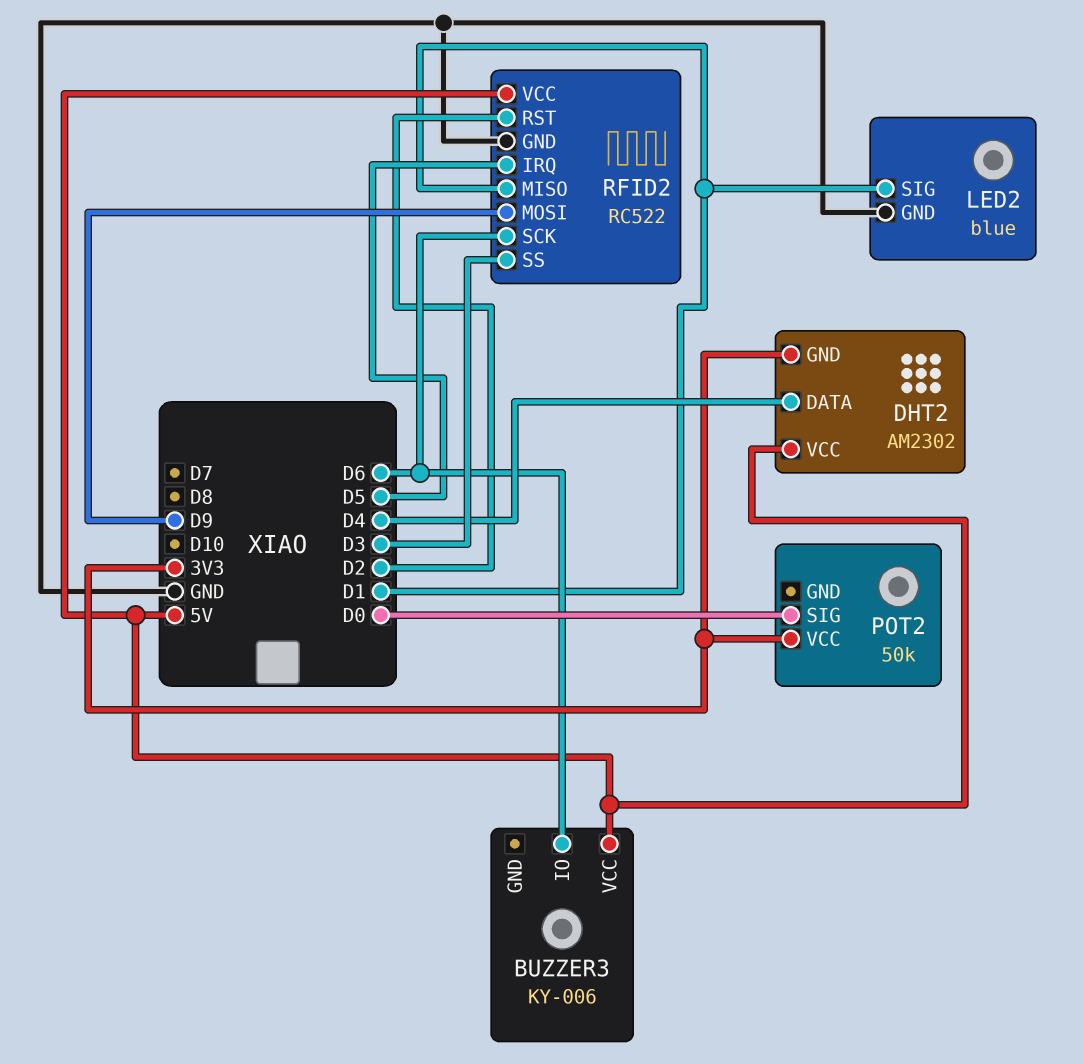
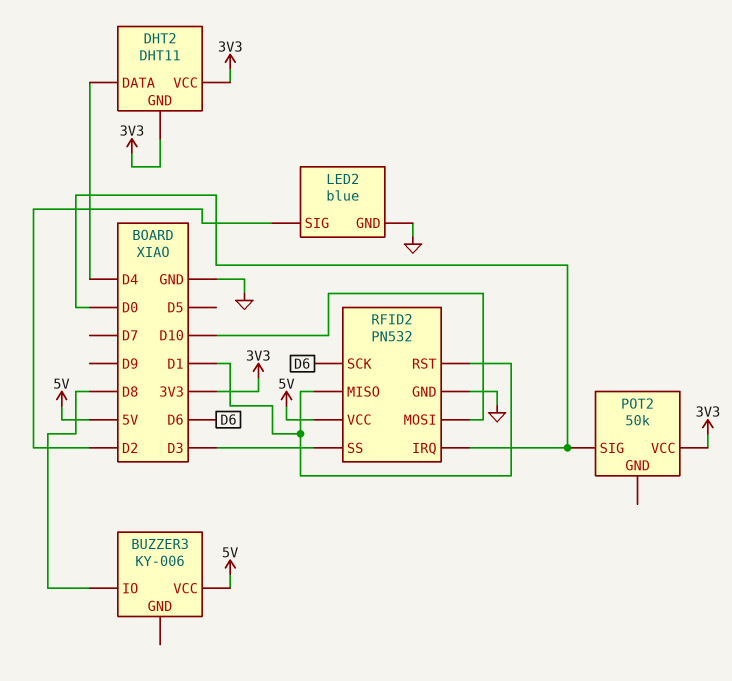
BUZZER3 pin IO: D6 -> D8
DHT2: AM2302 -> DHT11
DHT2 pin VCC: 5V -> 3V3
LED2 pin SIG: D1 -> D2
RFID2: RC522 -> PN532
RFID2 pin IRQ: D5 -> D0
RFID2 pin MOSI: D9 -> D10
RFID2 pin RST: D2 -> D1

